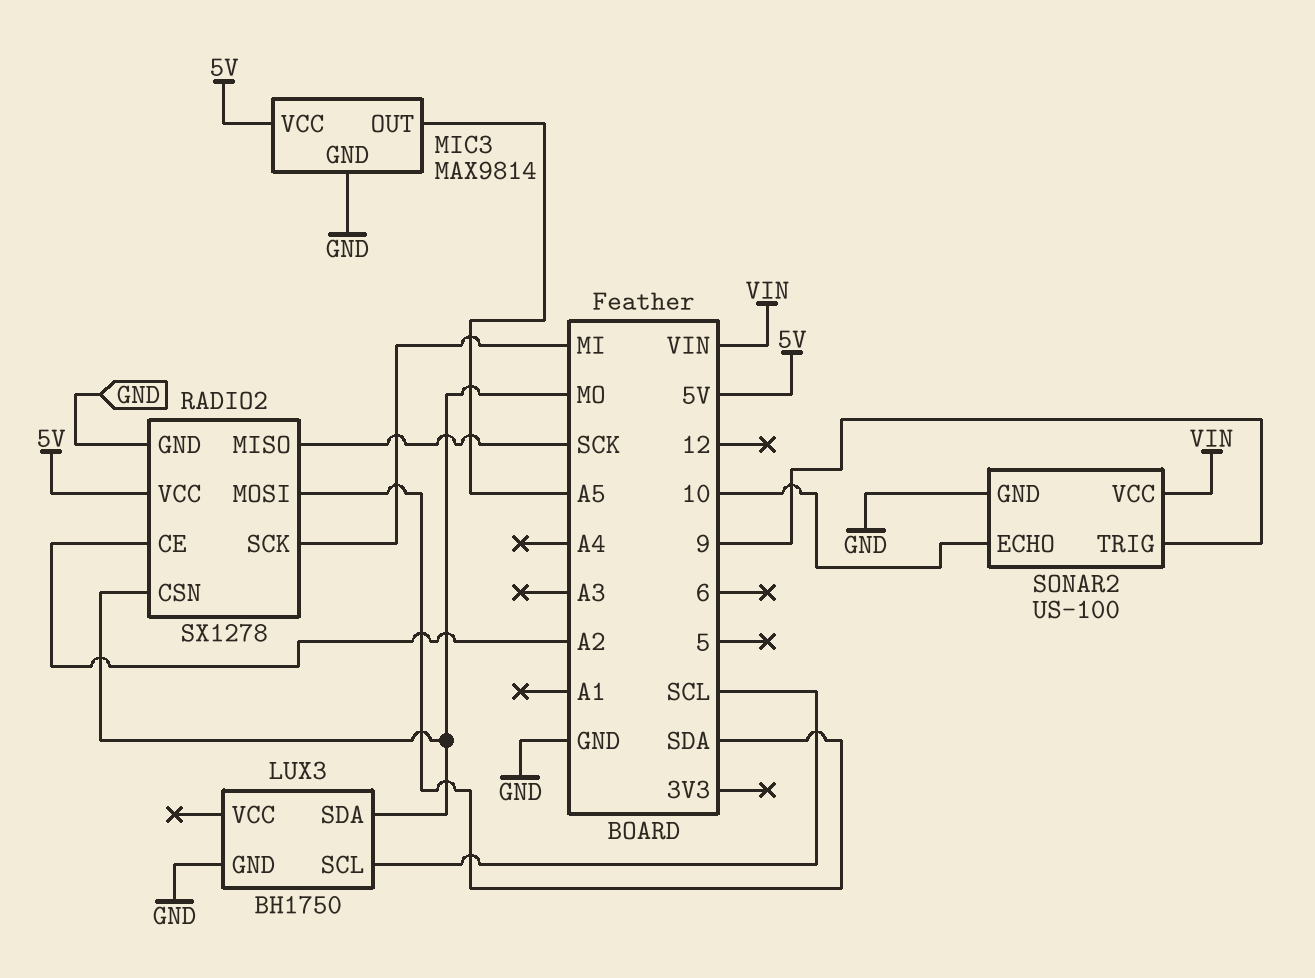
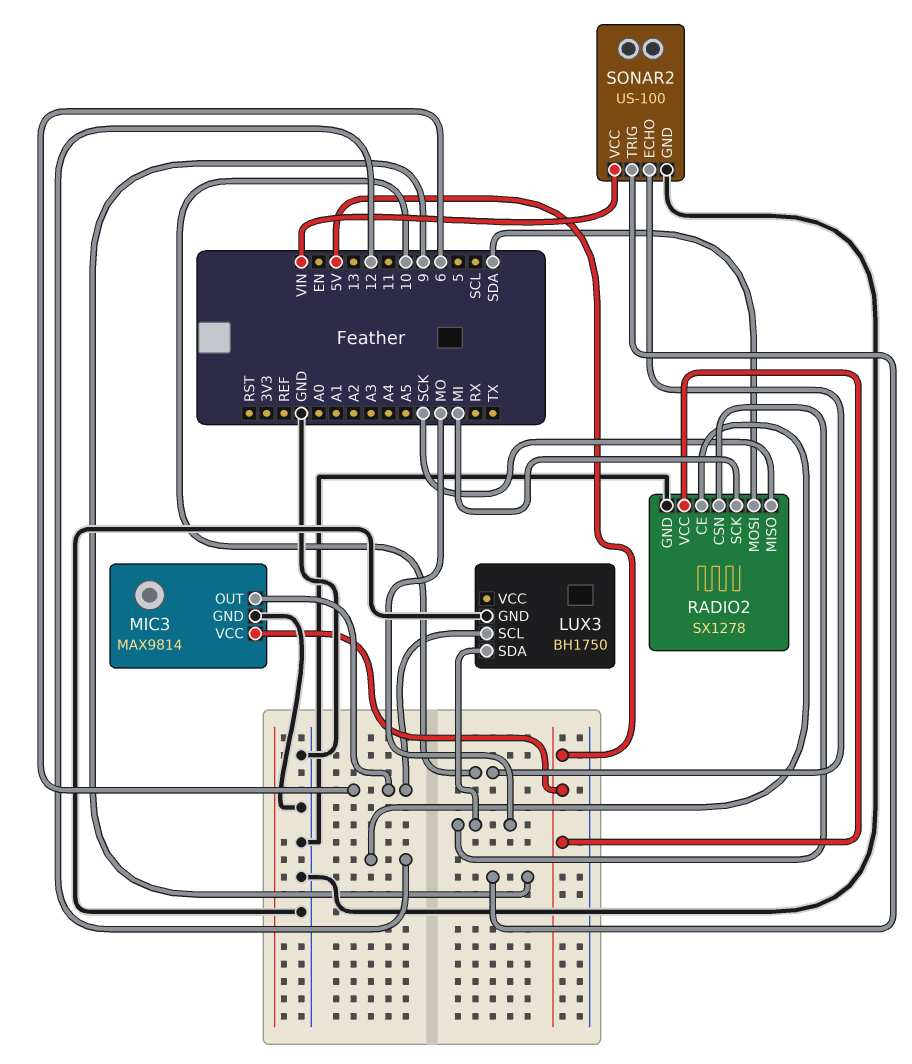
LUX3 pin SCL: SCL -> 6
MIC3 pin OUT: A5 -> 6
RADIO2 pin CE: A2 -> 12

